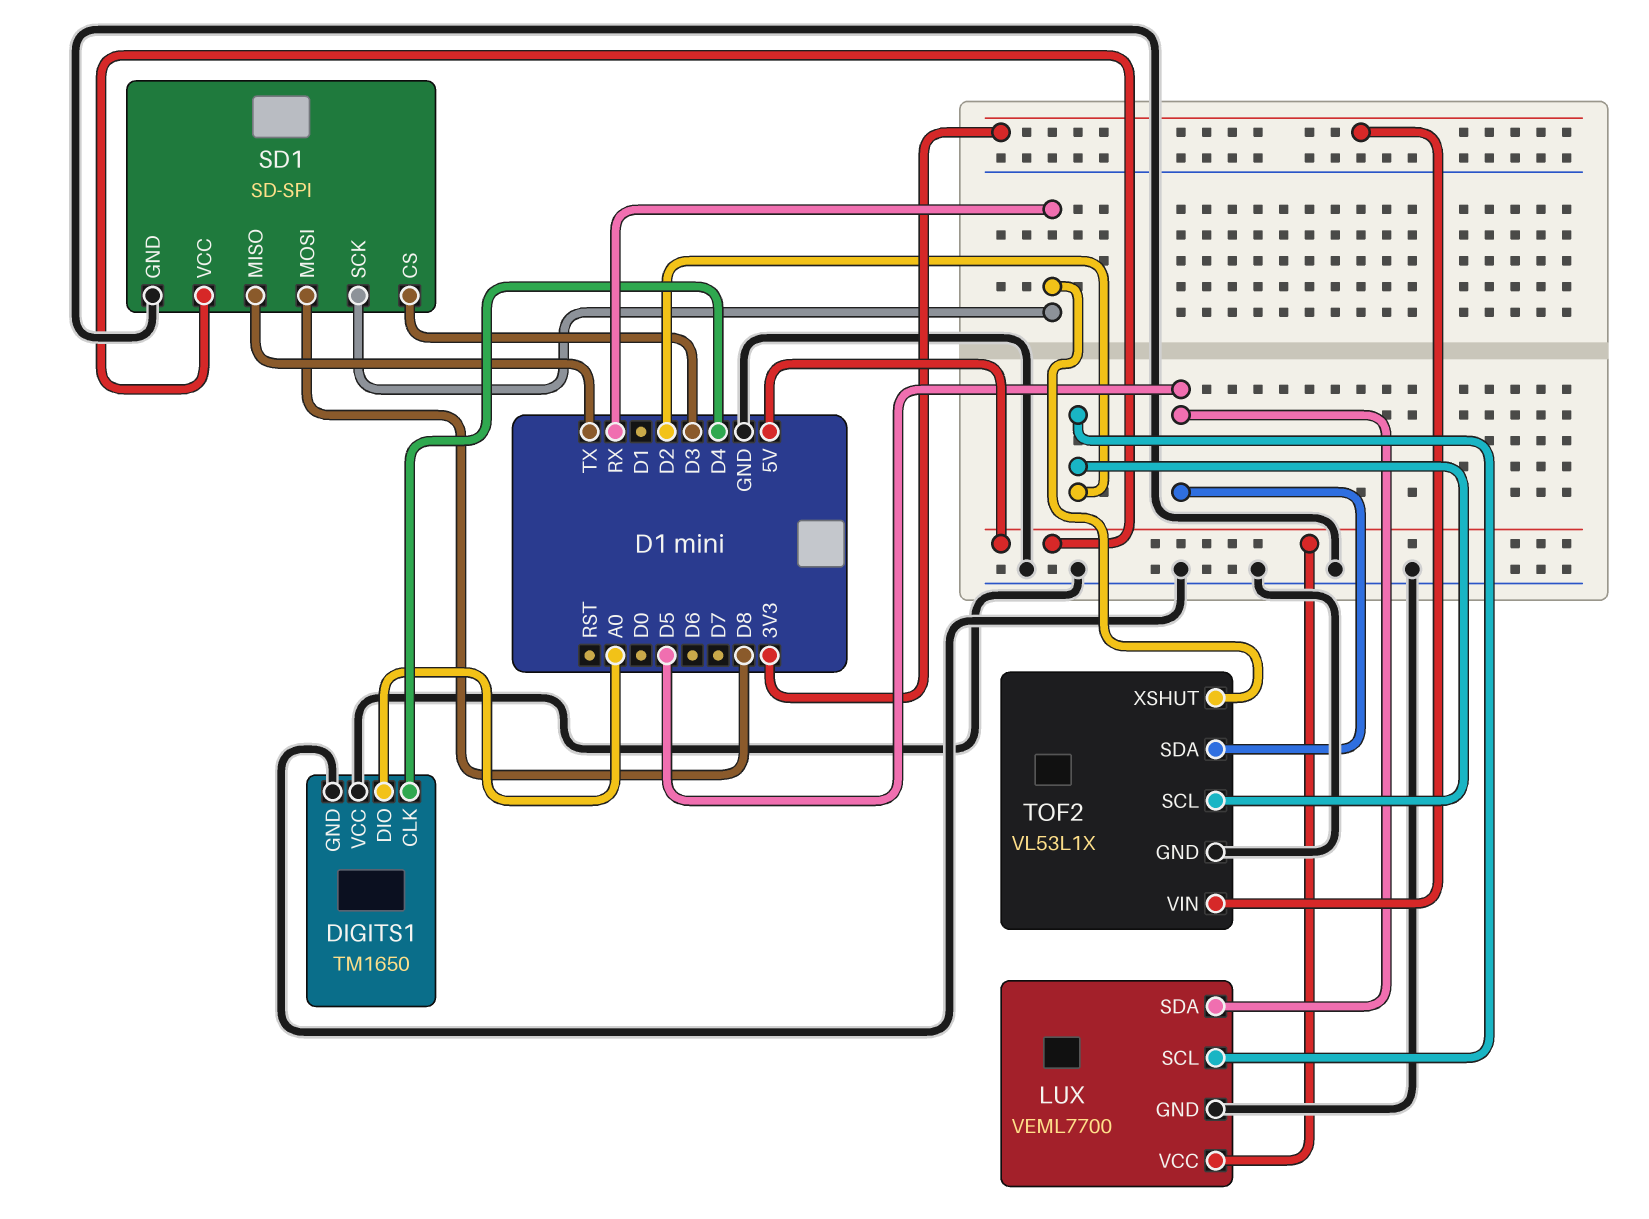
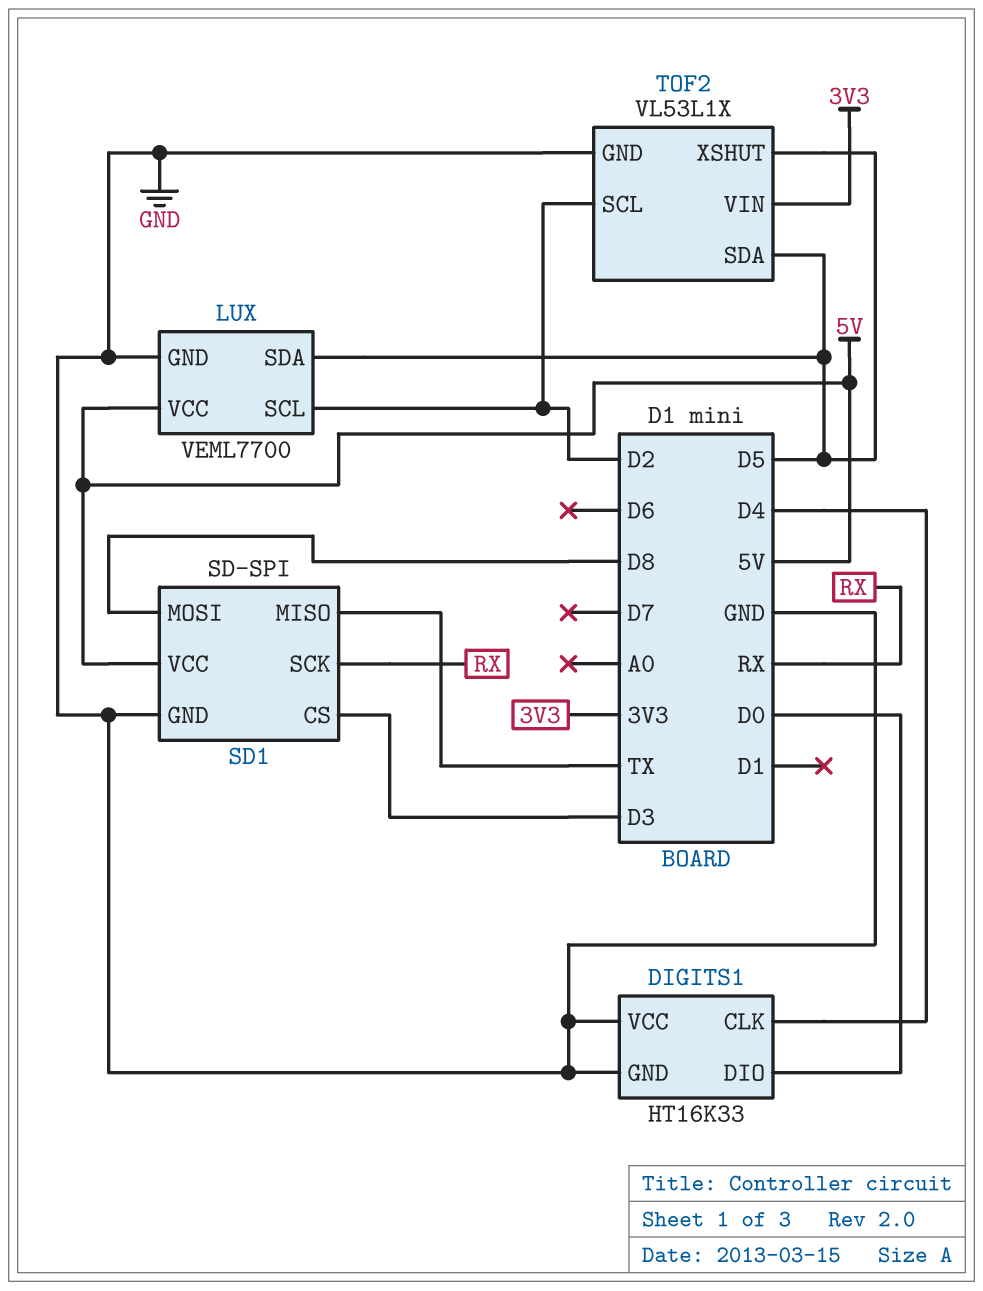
DIGITS1: TM1650 -> HT16K33
DIGITS1 pin DIO: A0 -> D0
TOF2 pin XSHUT: RX -> D5

